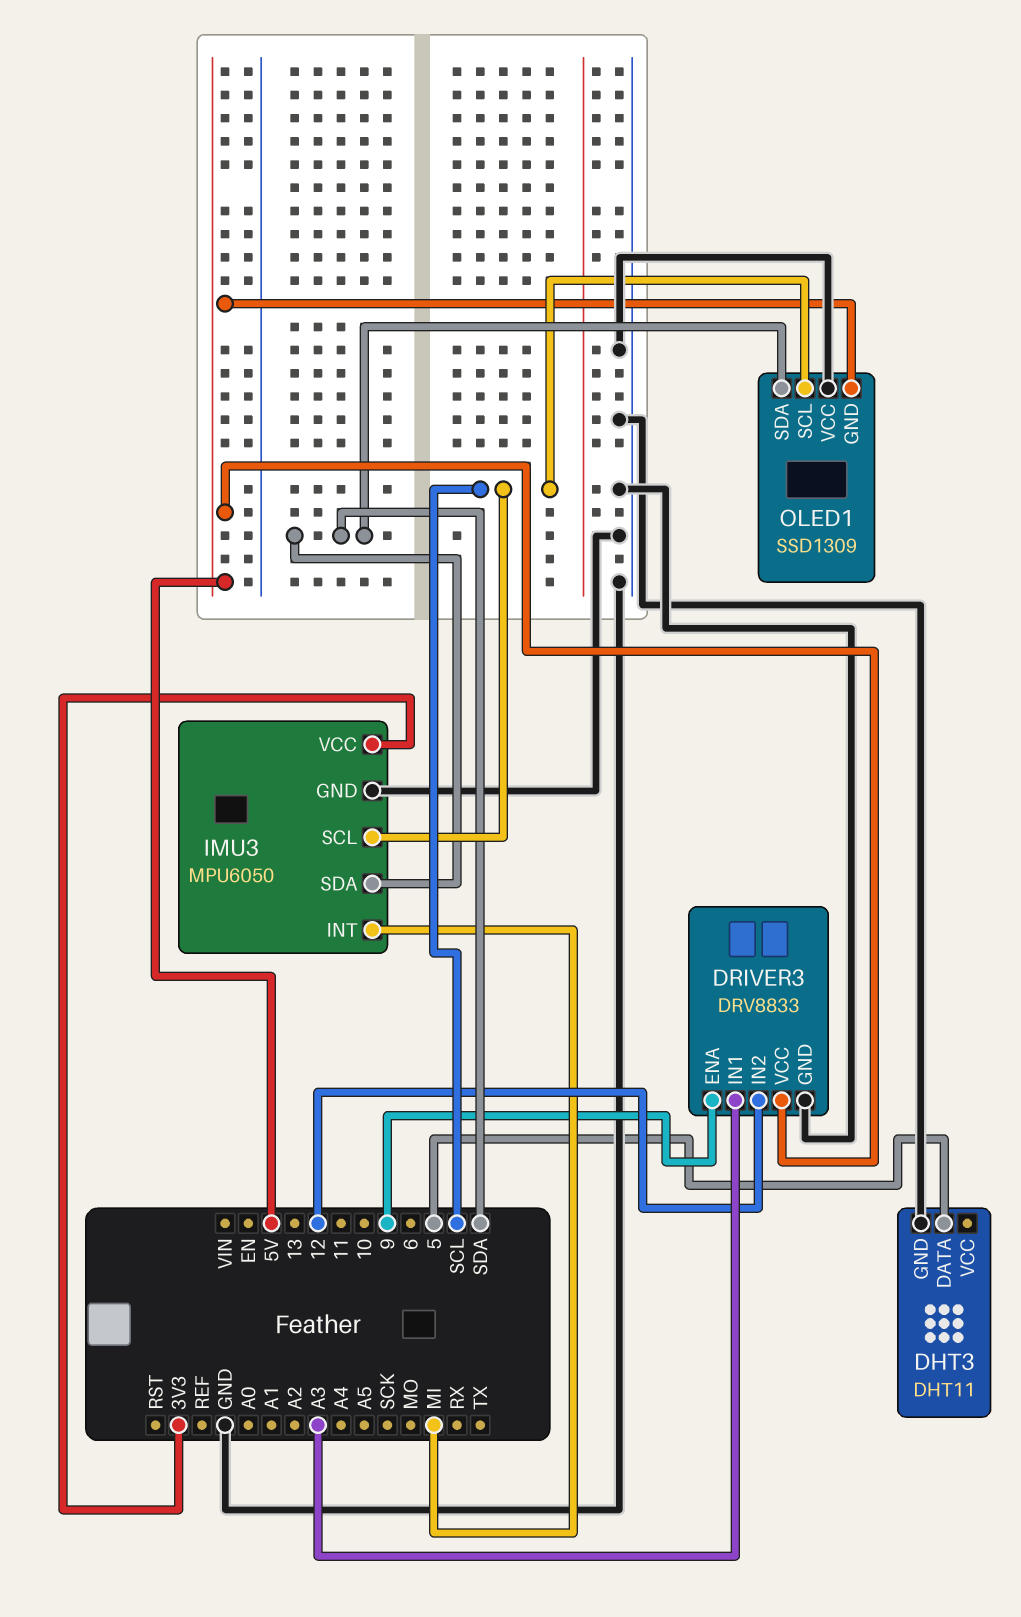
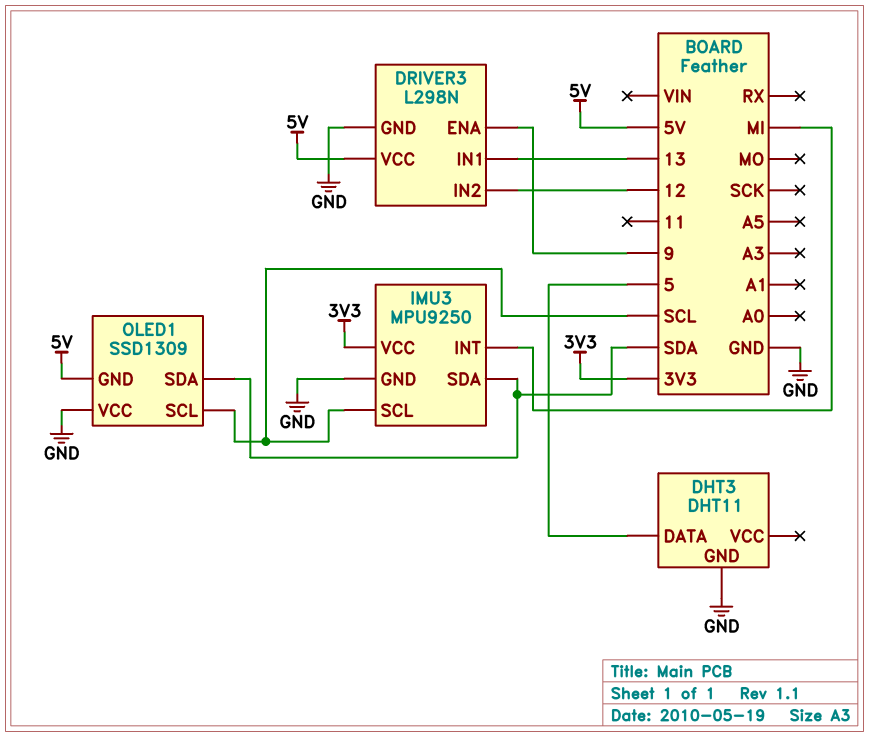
DRIVER3: DRV8833 -> L298N
DRIVER3 pin IN1: A3 -> 13
IMU3: MPU6050 -> MPU9250

